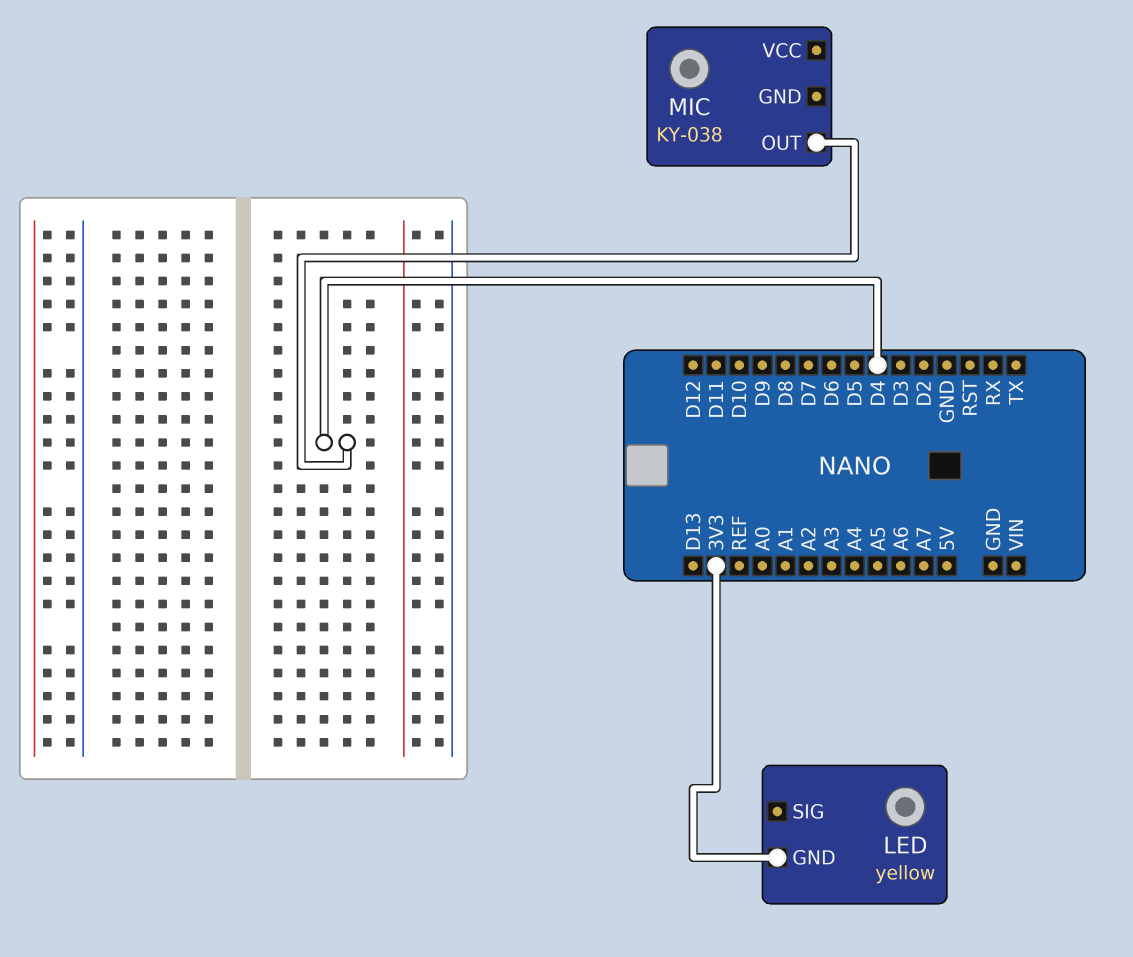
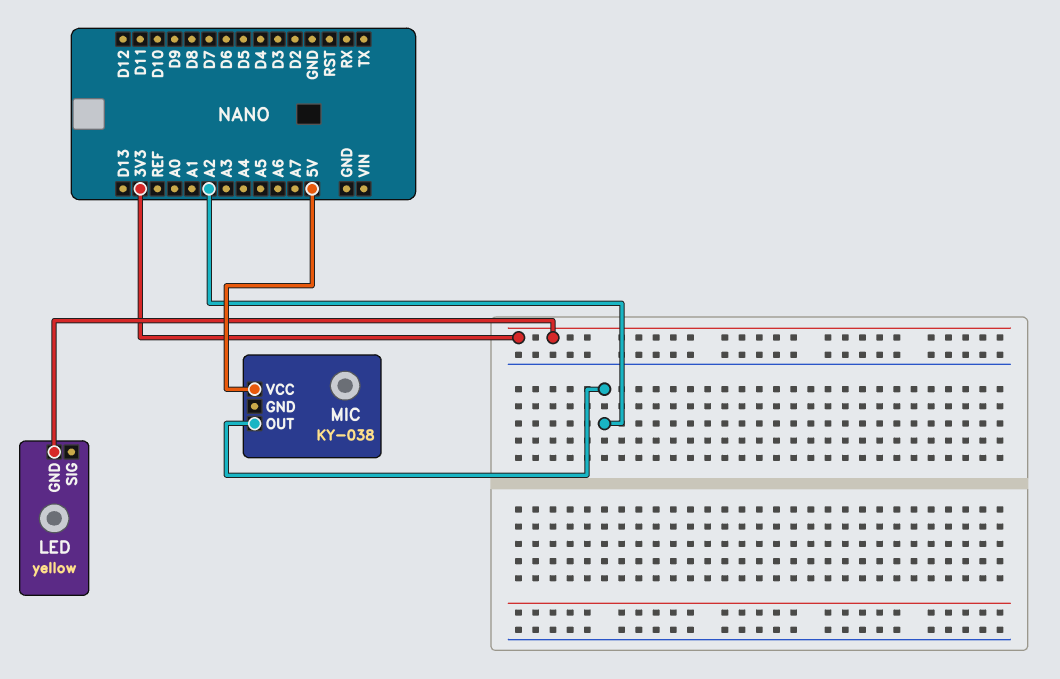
MIC pin OUT: D4 -> A2
MIC pin VCC: none -> 5V

